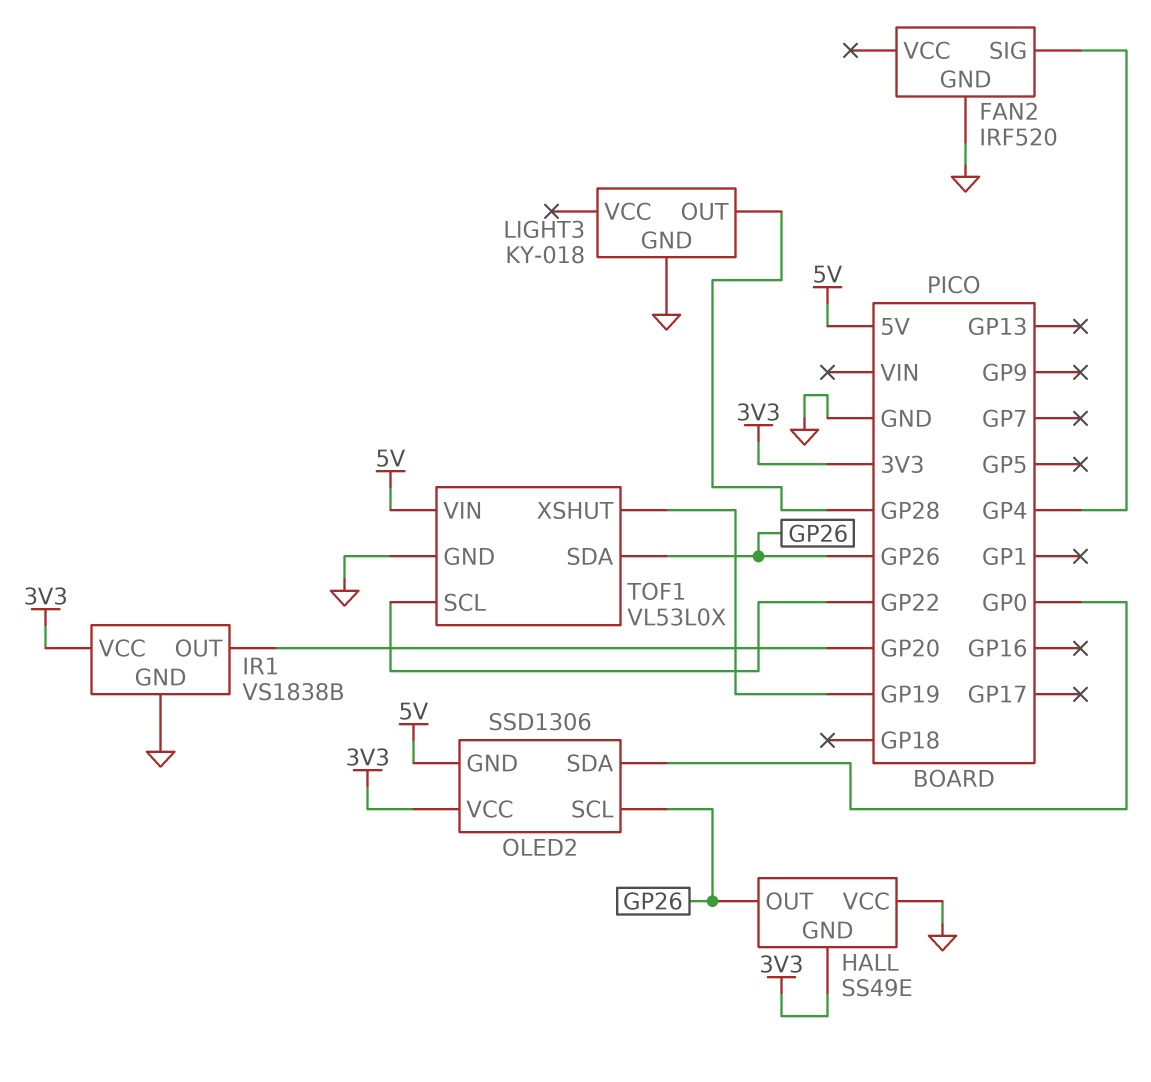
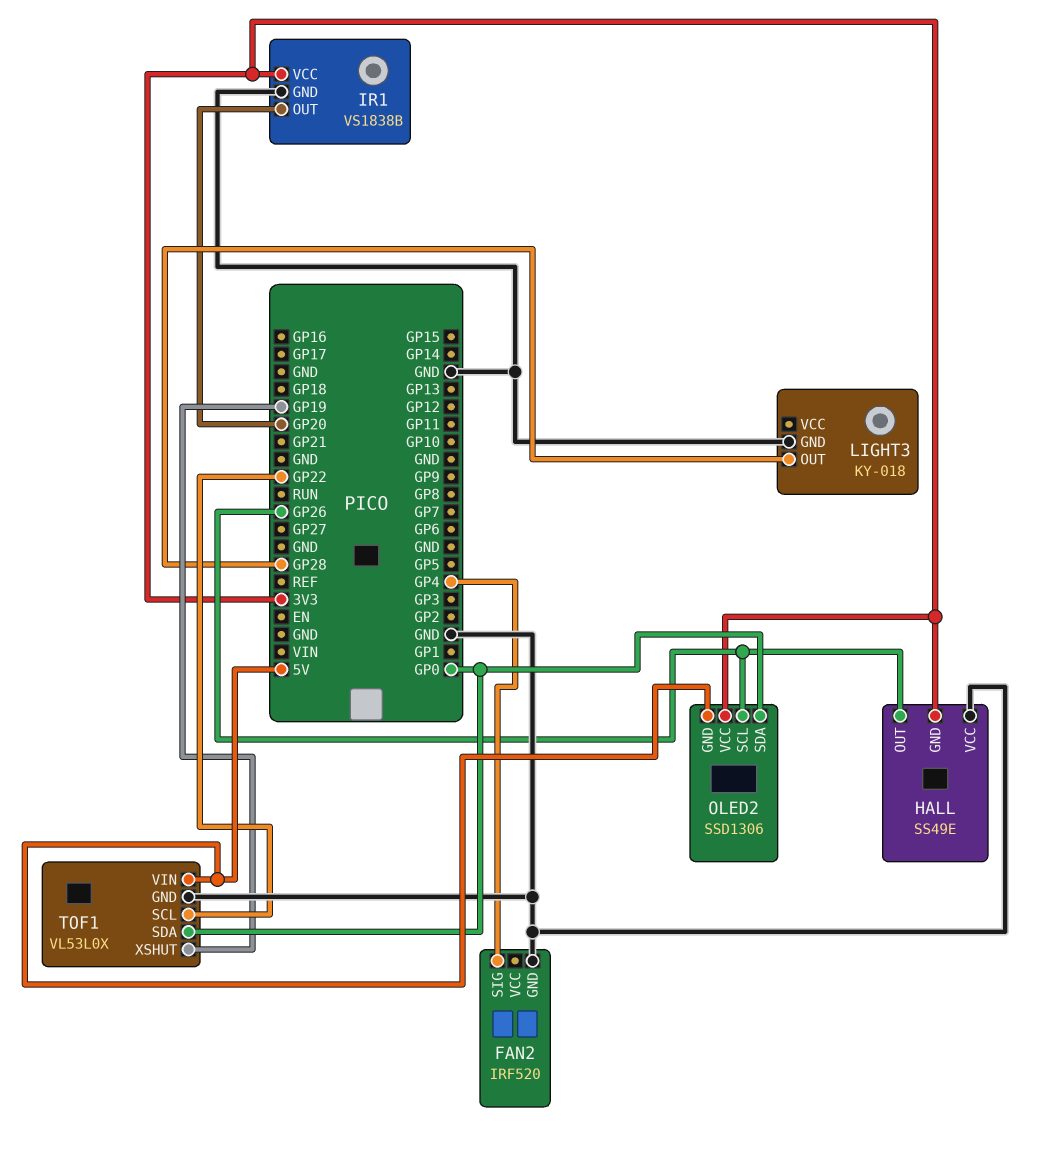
TOF1 pin SDA: GP26 -> GP0

